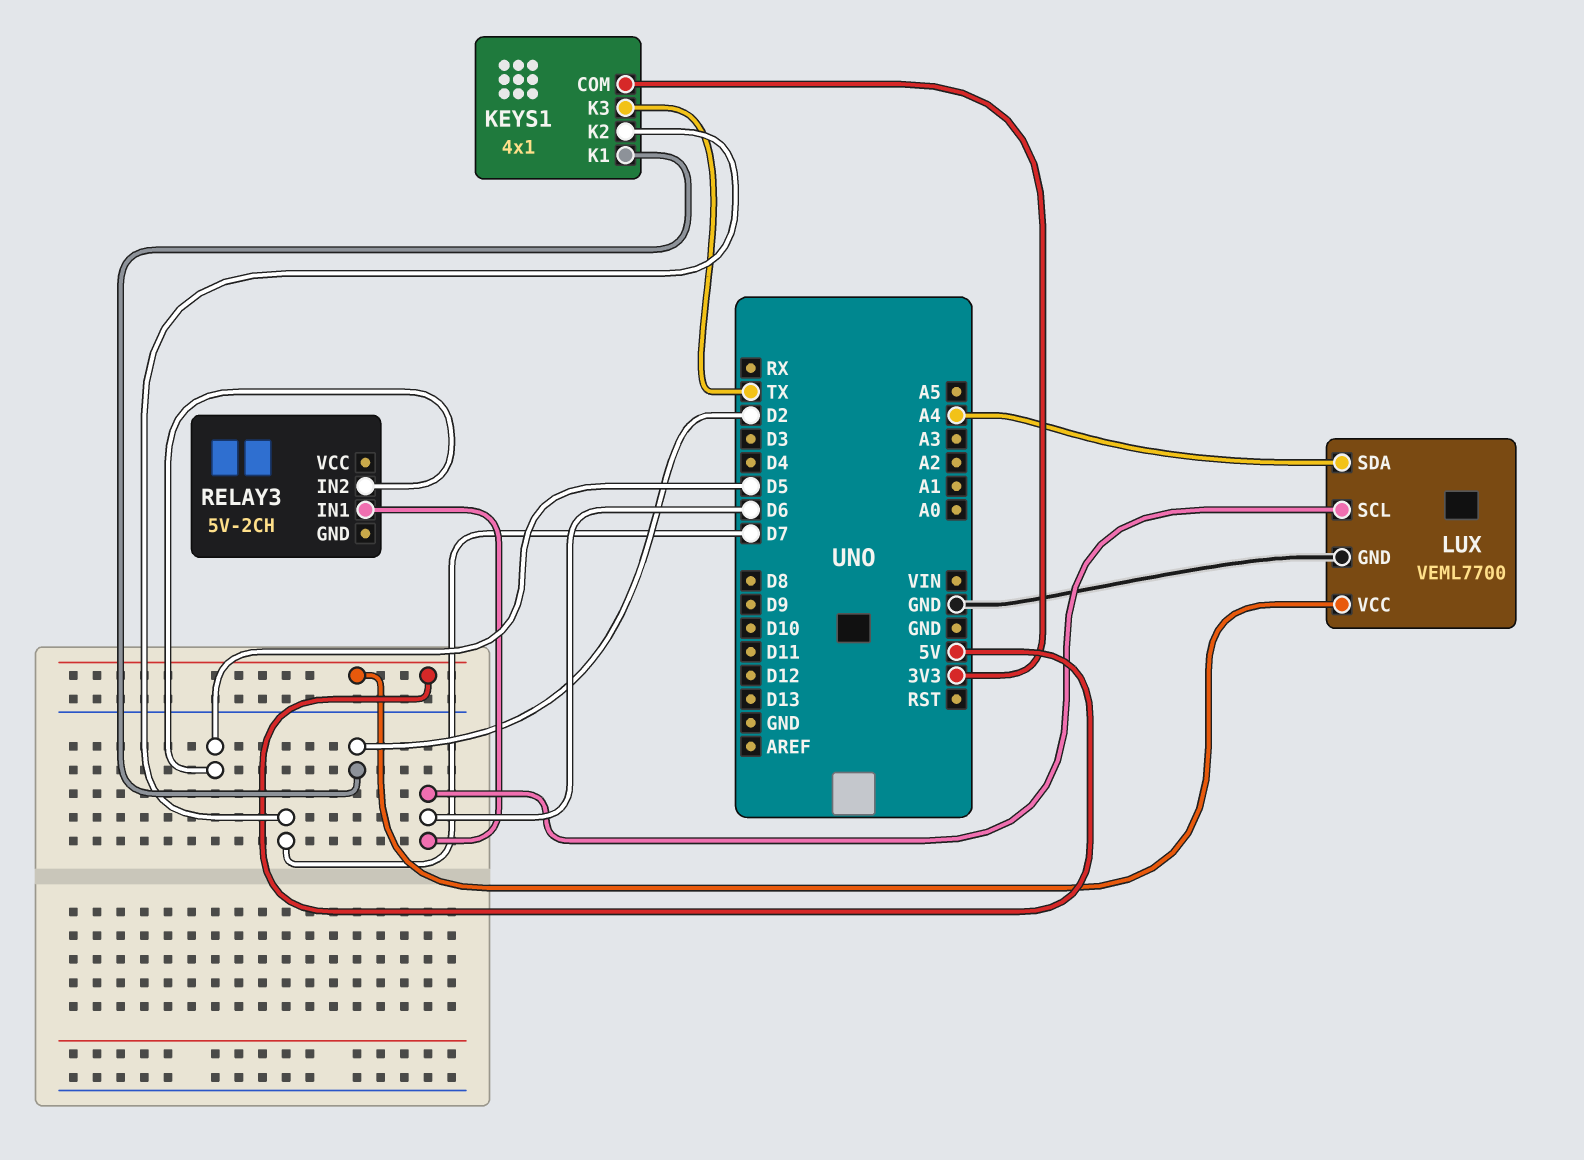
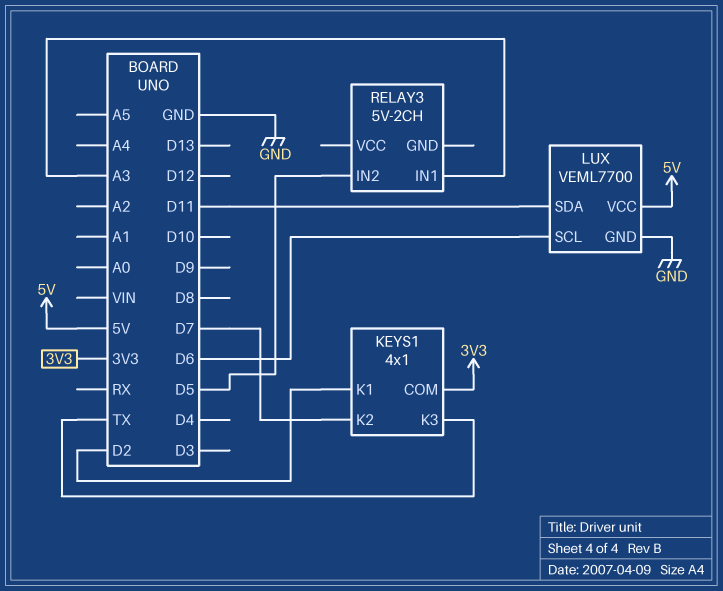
LUX pin SDA: A4 -> D11
RELAY3 pin IN1: D6 -> A3

